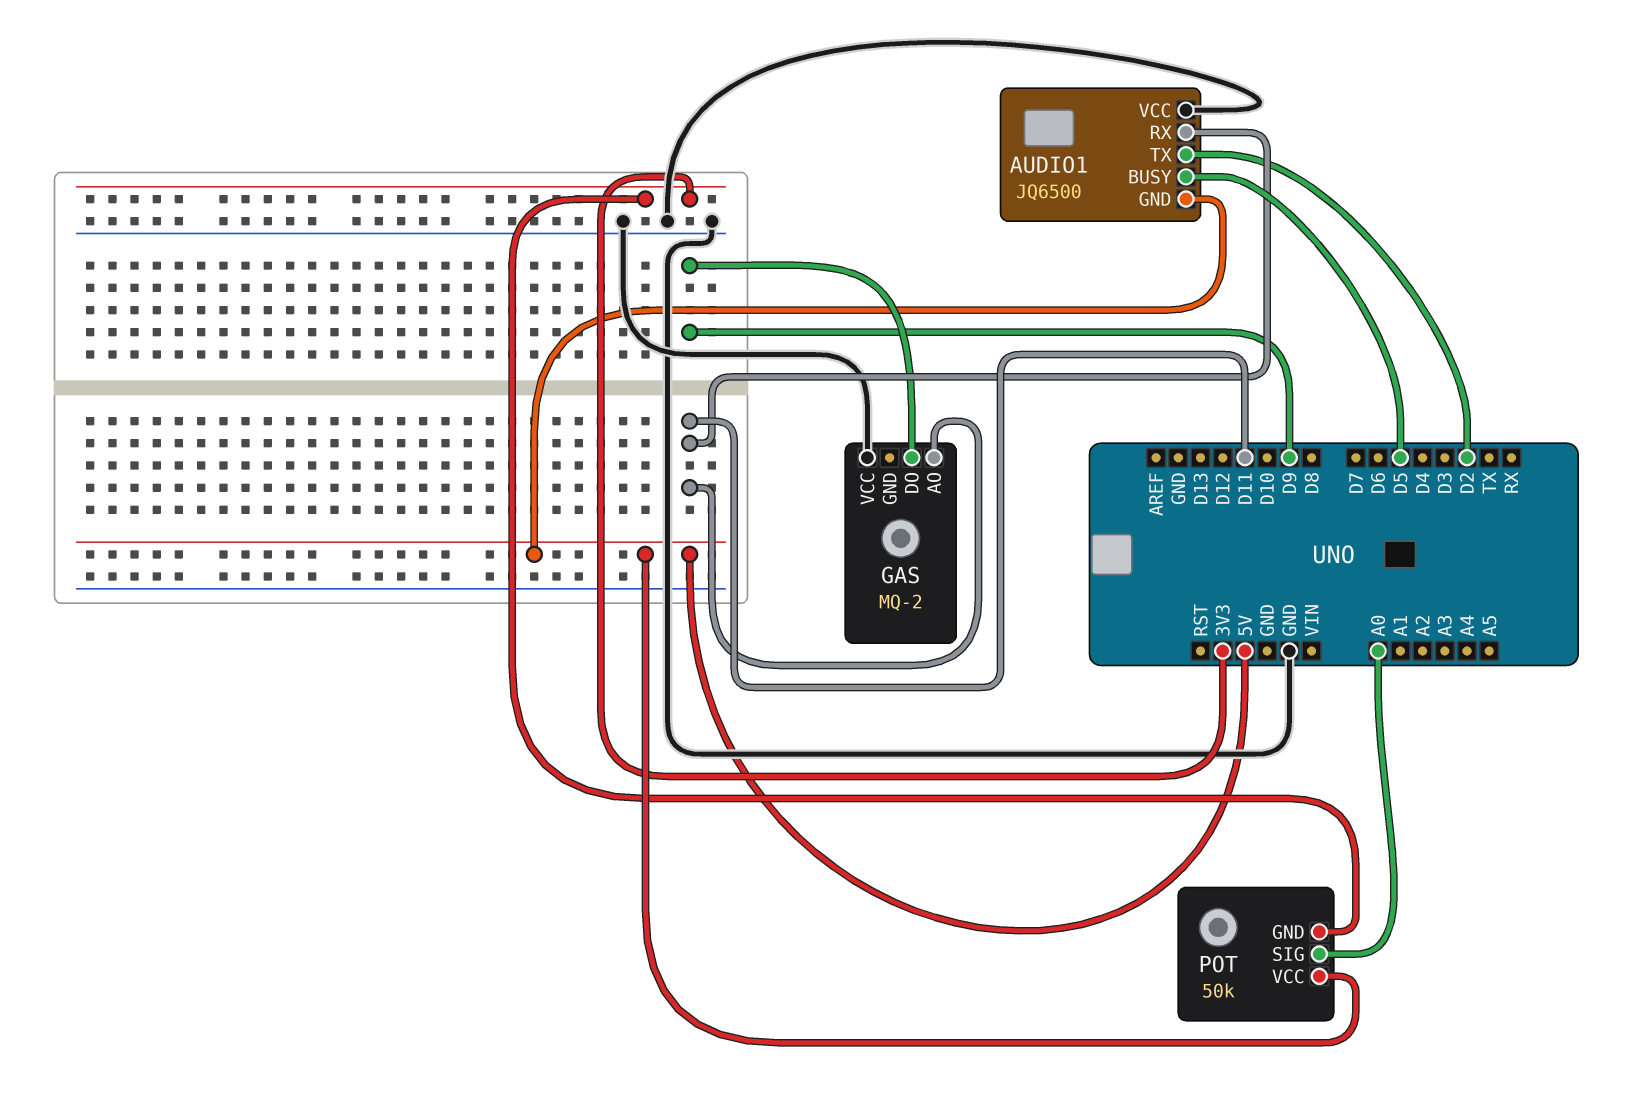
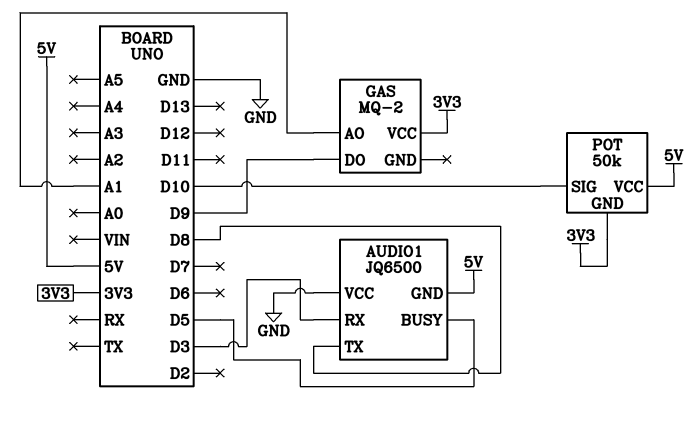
AUDIO1 pin RX: D11 -> D3
AUDIO1 pin TX: D2 -> D8
GAS pin AO: D11 -> A1
GAS pin VCC: GND -> 3V3
POT pin SIG: A0 -> D10

